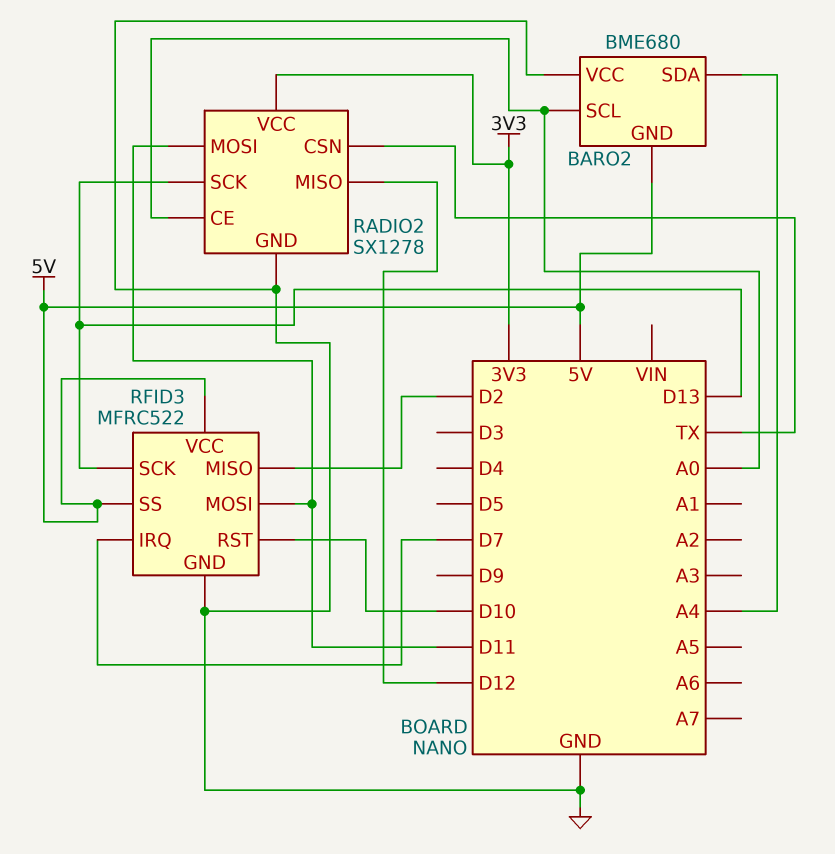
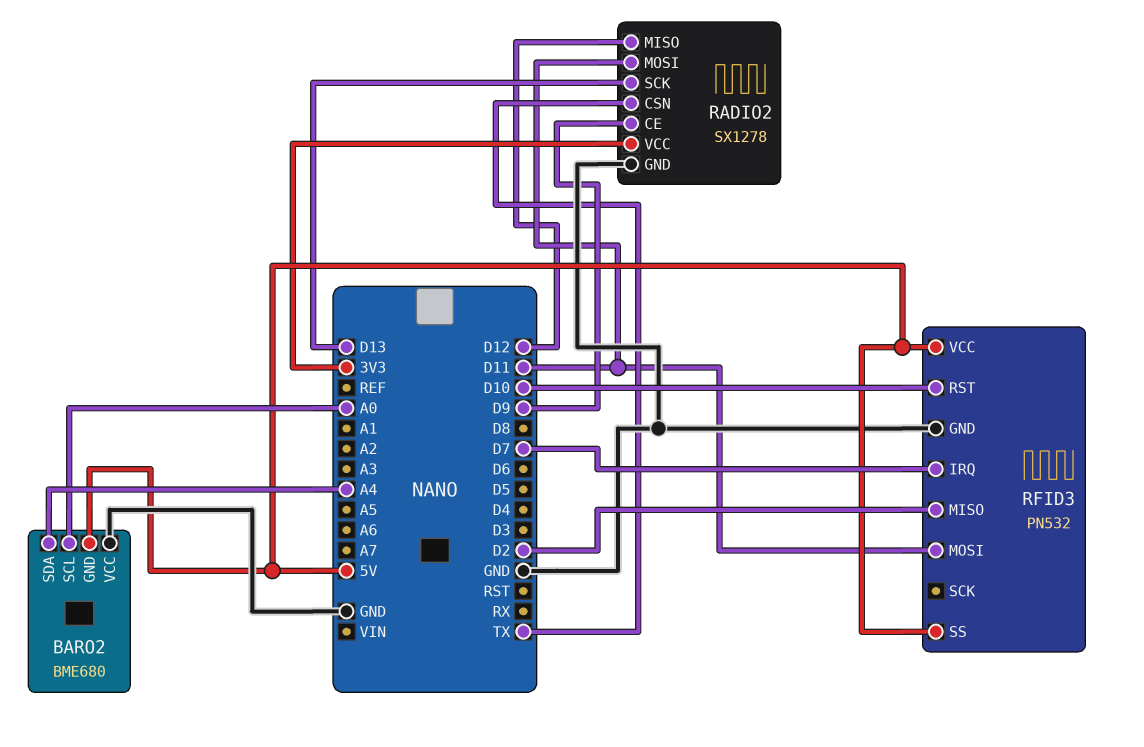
RADIO2 pin CE: A0 -> D9
RFID3: MFRC522 -> PN532
RFID3 pin SCK: D13 -> none

